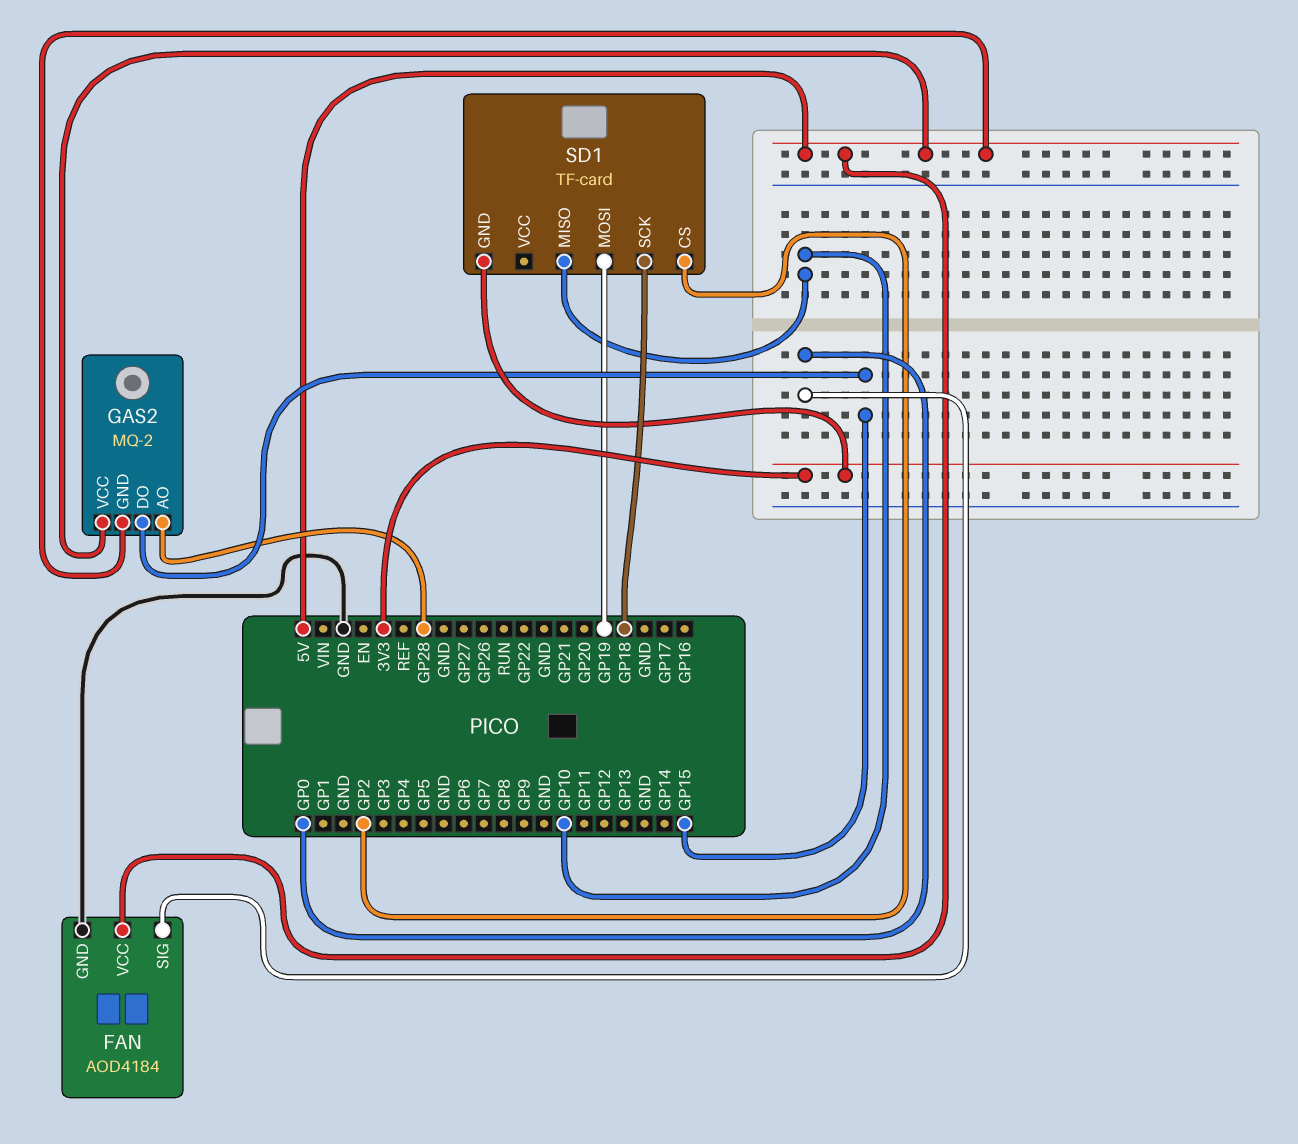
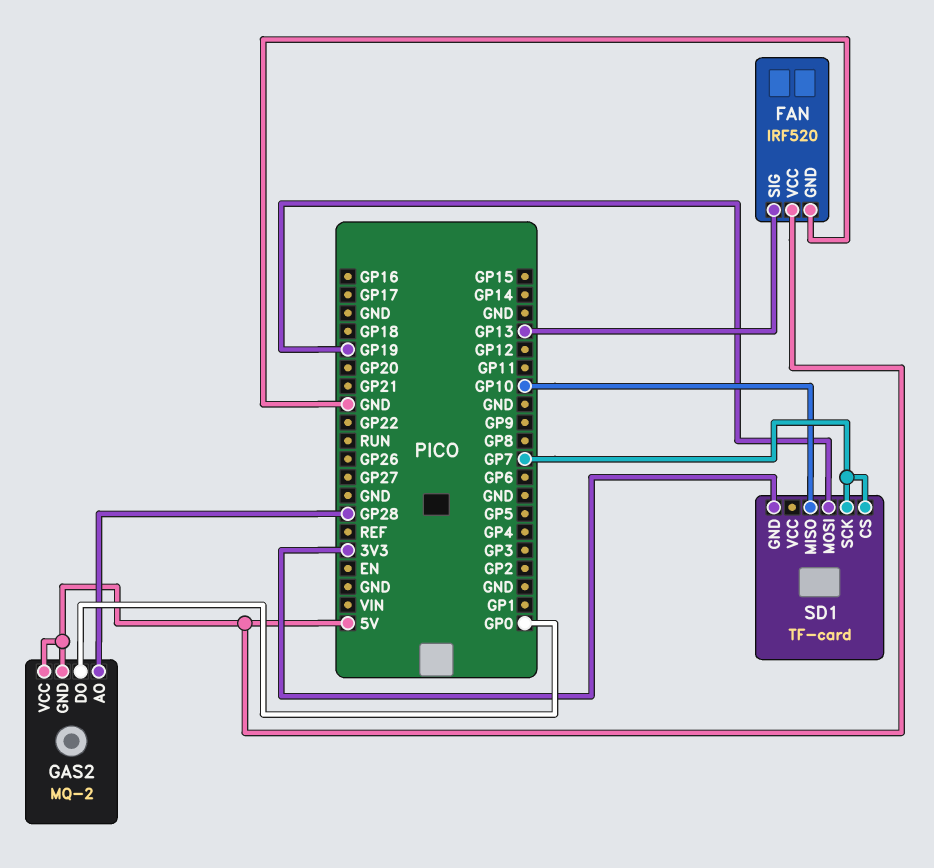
FAN: AOD4184 -> IRF520
FAN pin SIG: GP0 -> GP13
GAS2 pin DO: GP15 -> GP0
SD1 pin CS: GP2 -> GP7
SD1 pin SCK: GP18 -> GP7

